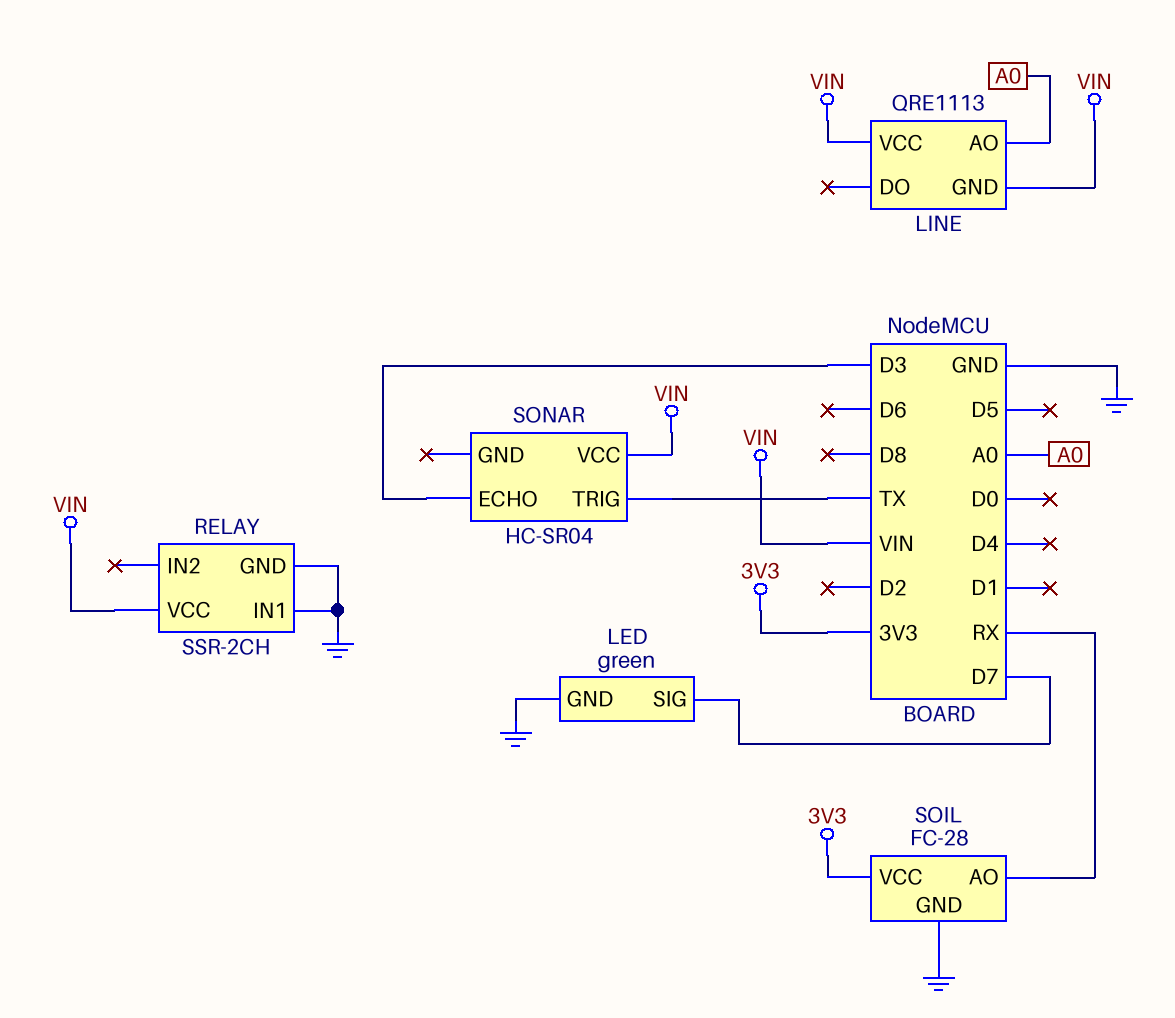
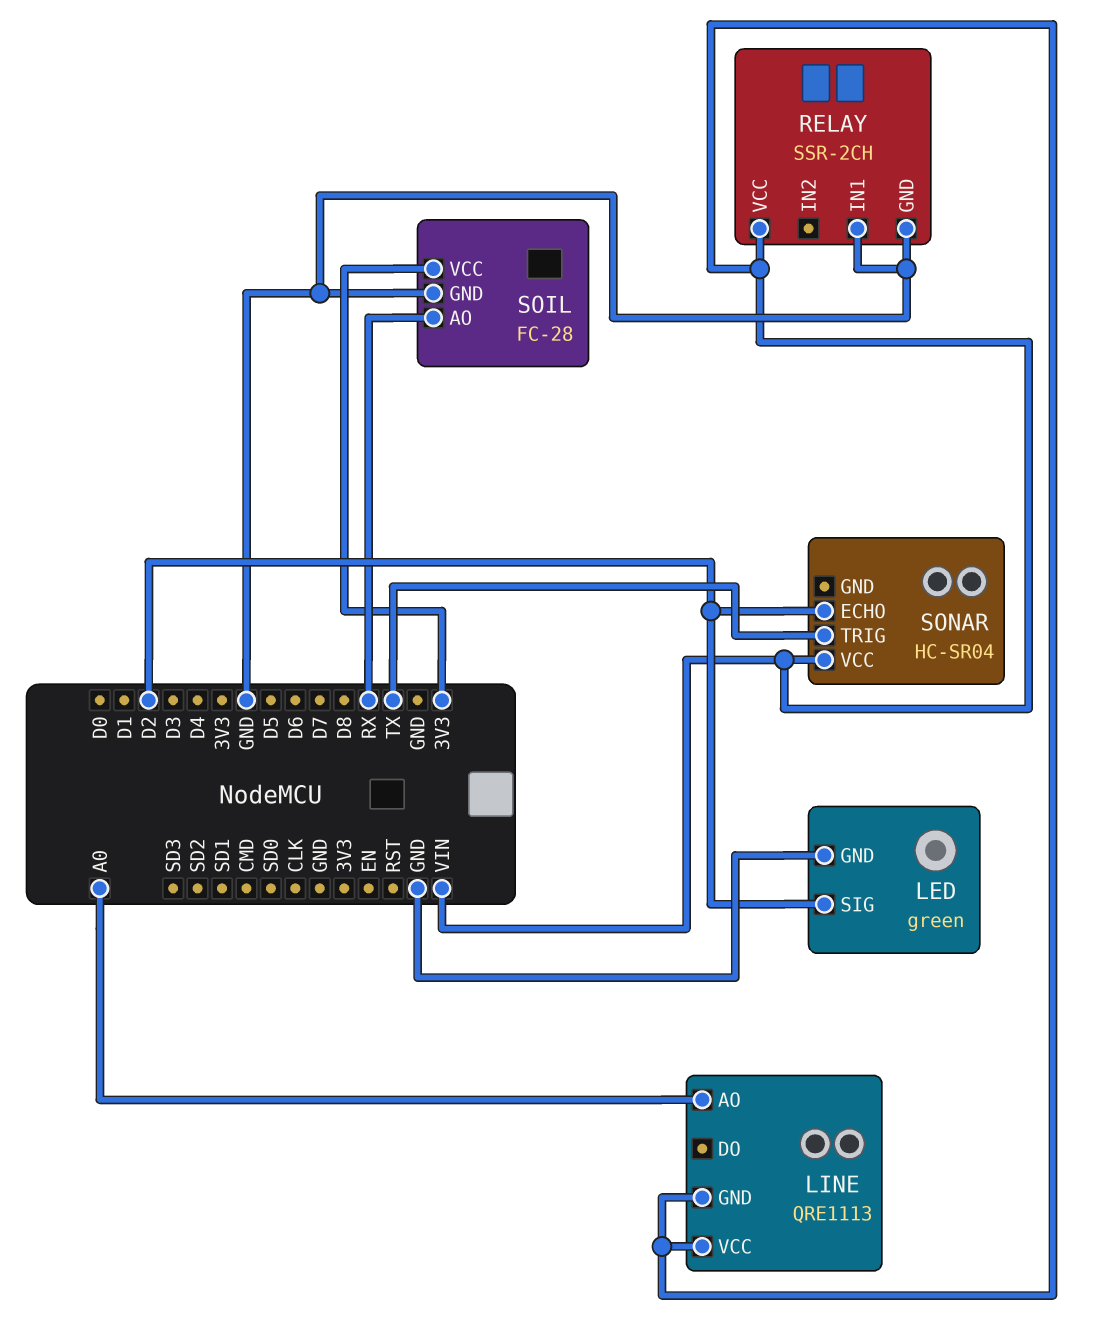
LED pin SIG: D7 -> D2
SONAR pin ECHO: D3 -> D2

